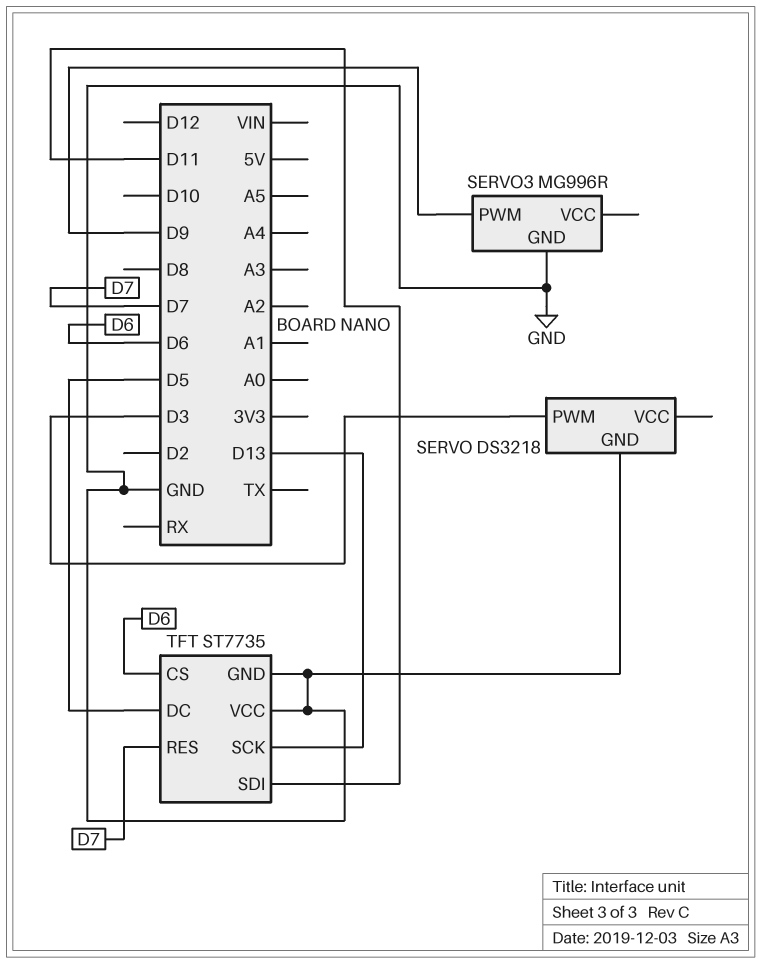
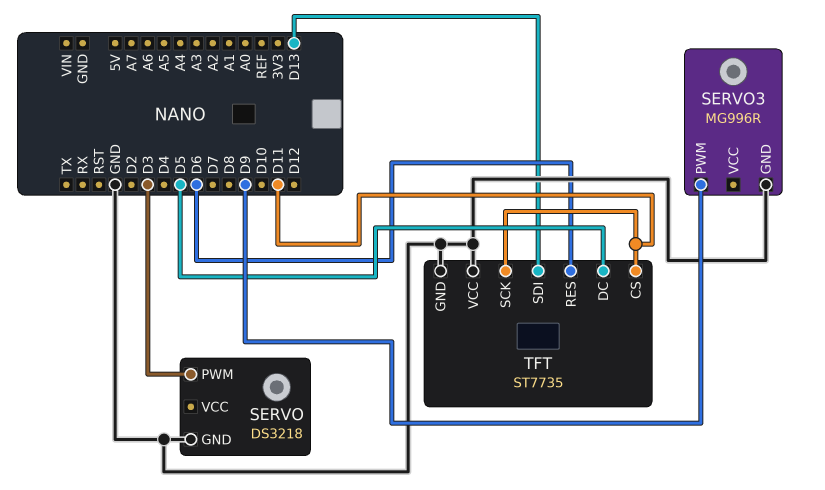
TFT pin CS: D6 -> D11
TFT pin RES: D7 -> D6
TFT pin SCK: D13 -> D11
TFT pin SDI: D11 -> D13

